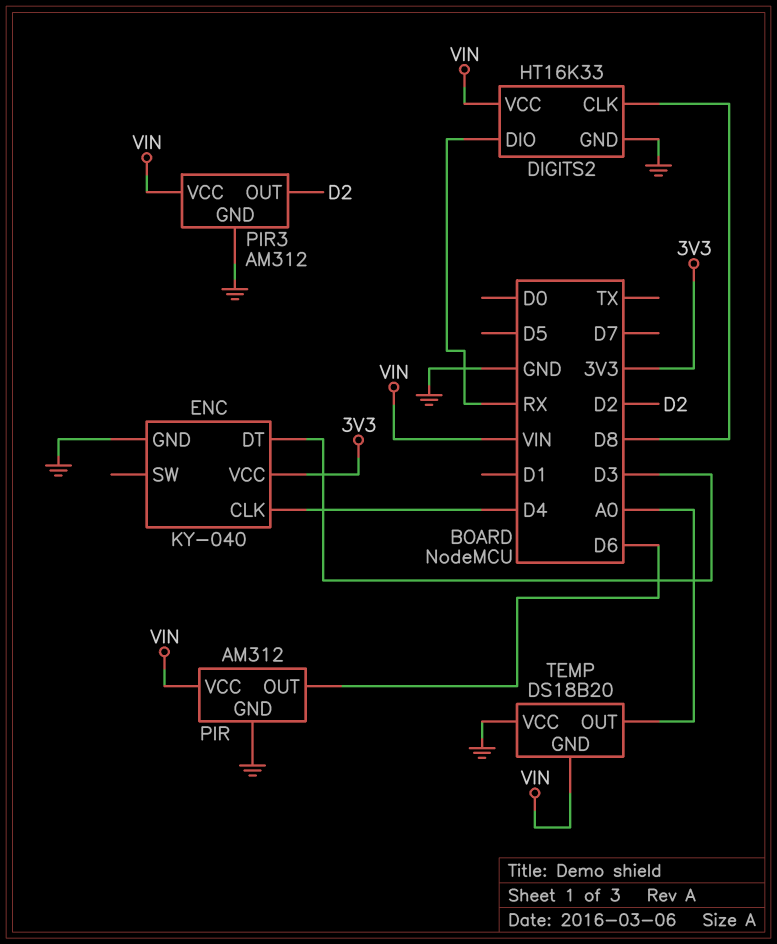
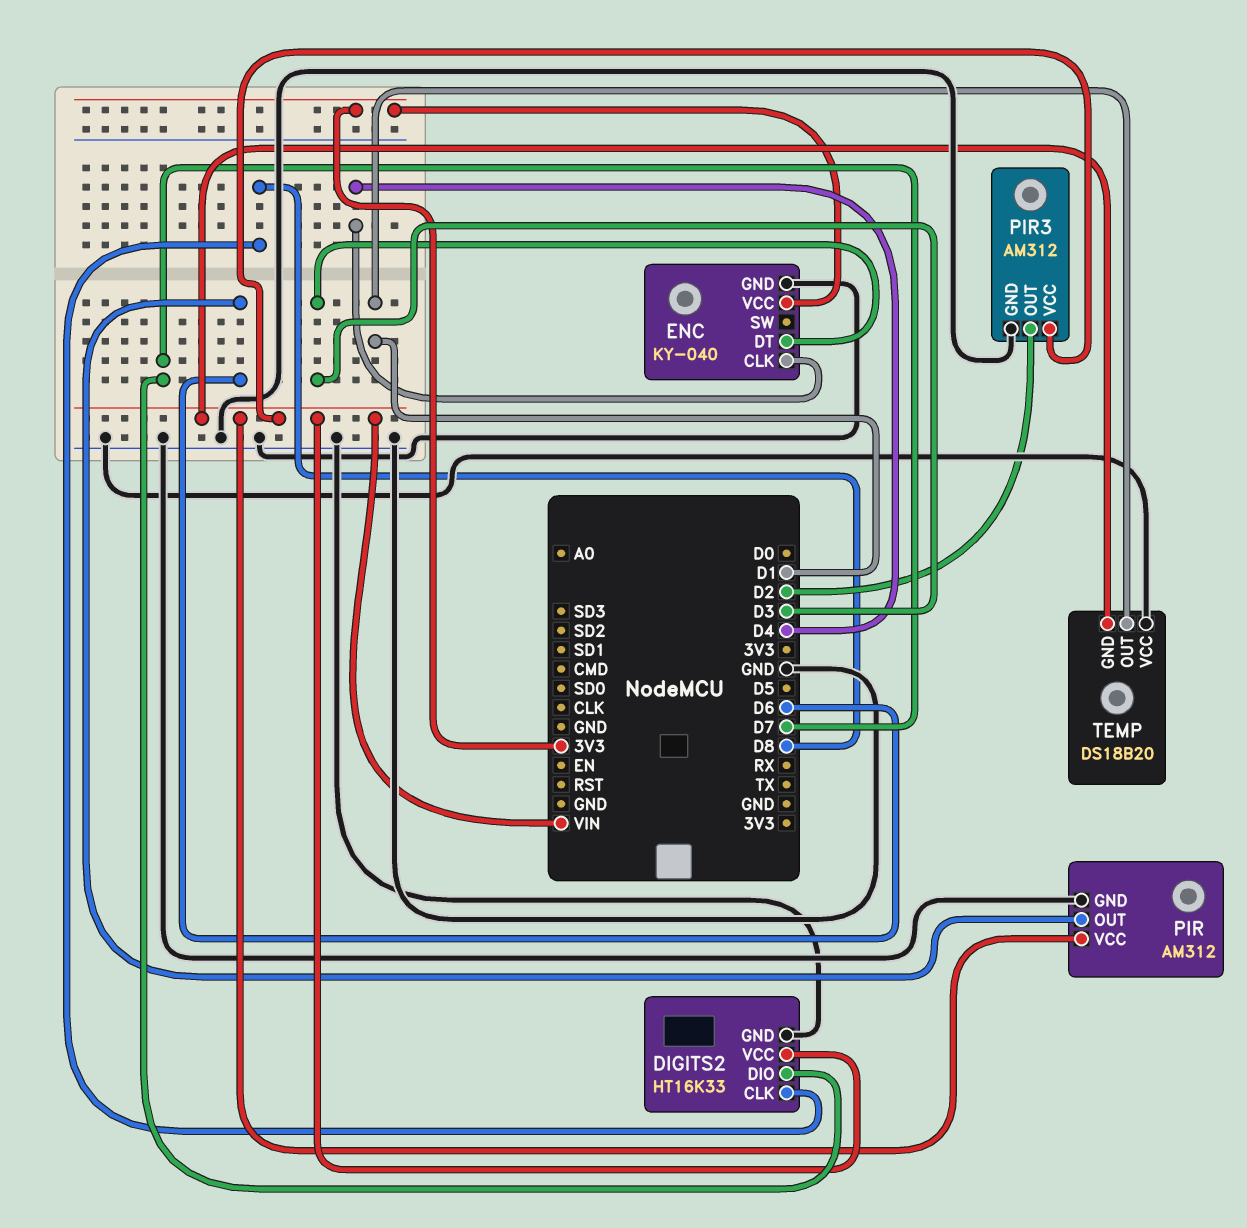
DIGITS2 pin DIO: RX -> D7
TEMP pin OUT: A0 -> D1

